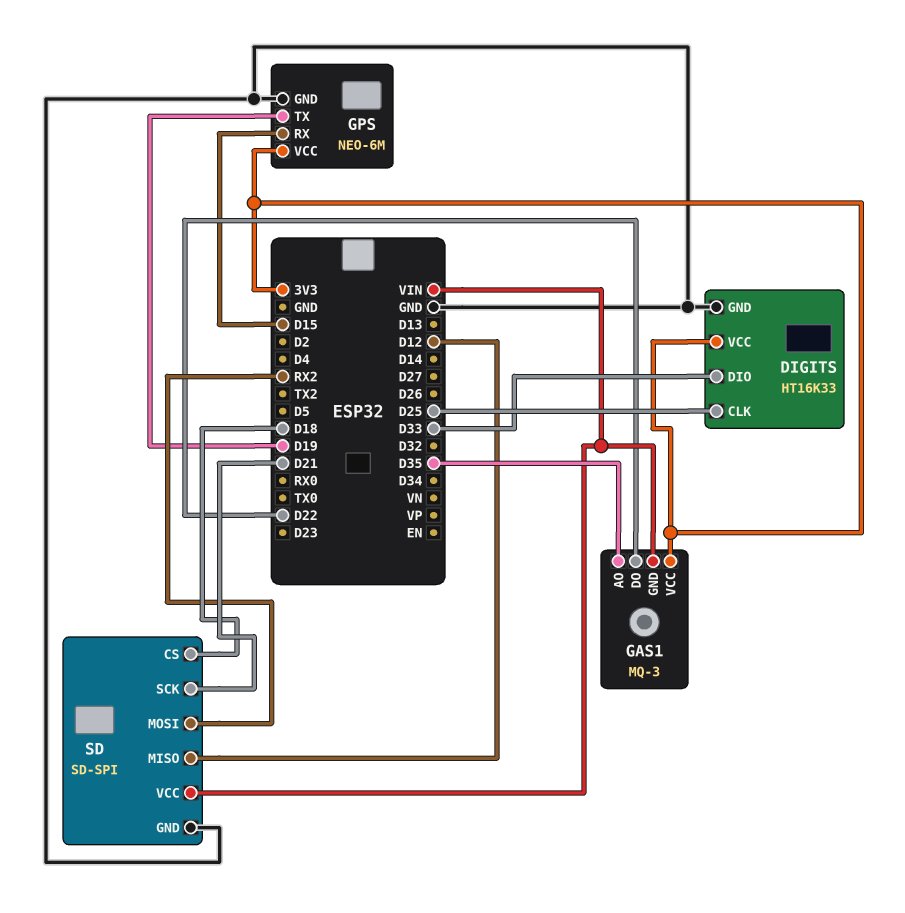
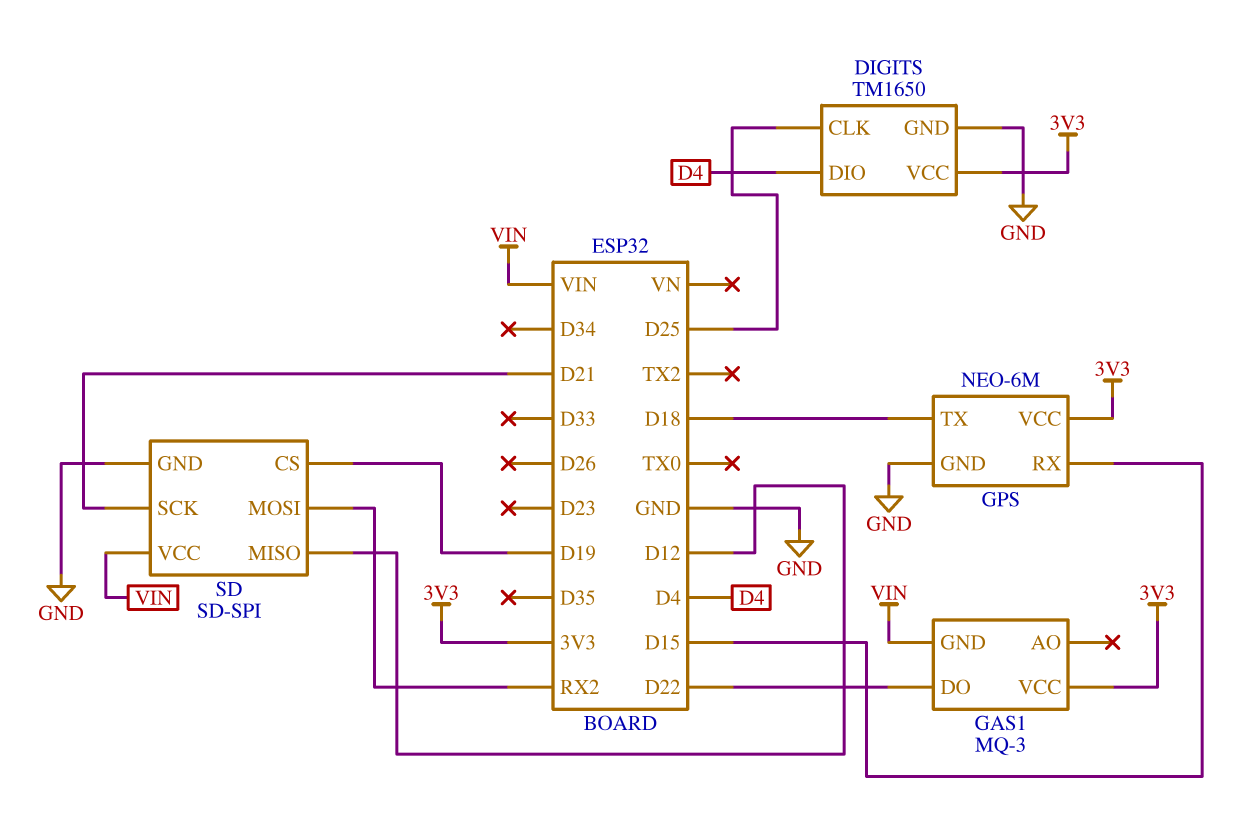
DIGITS: HT16K33 -> TM1650
DIGITS pin DIO: D33 -> D4
GAS1 pin AO: D35 -> none
GPS pin TX: D19 -> D18
SD pin CS: D18 -> D19

